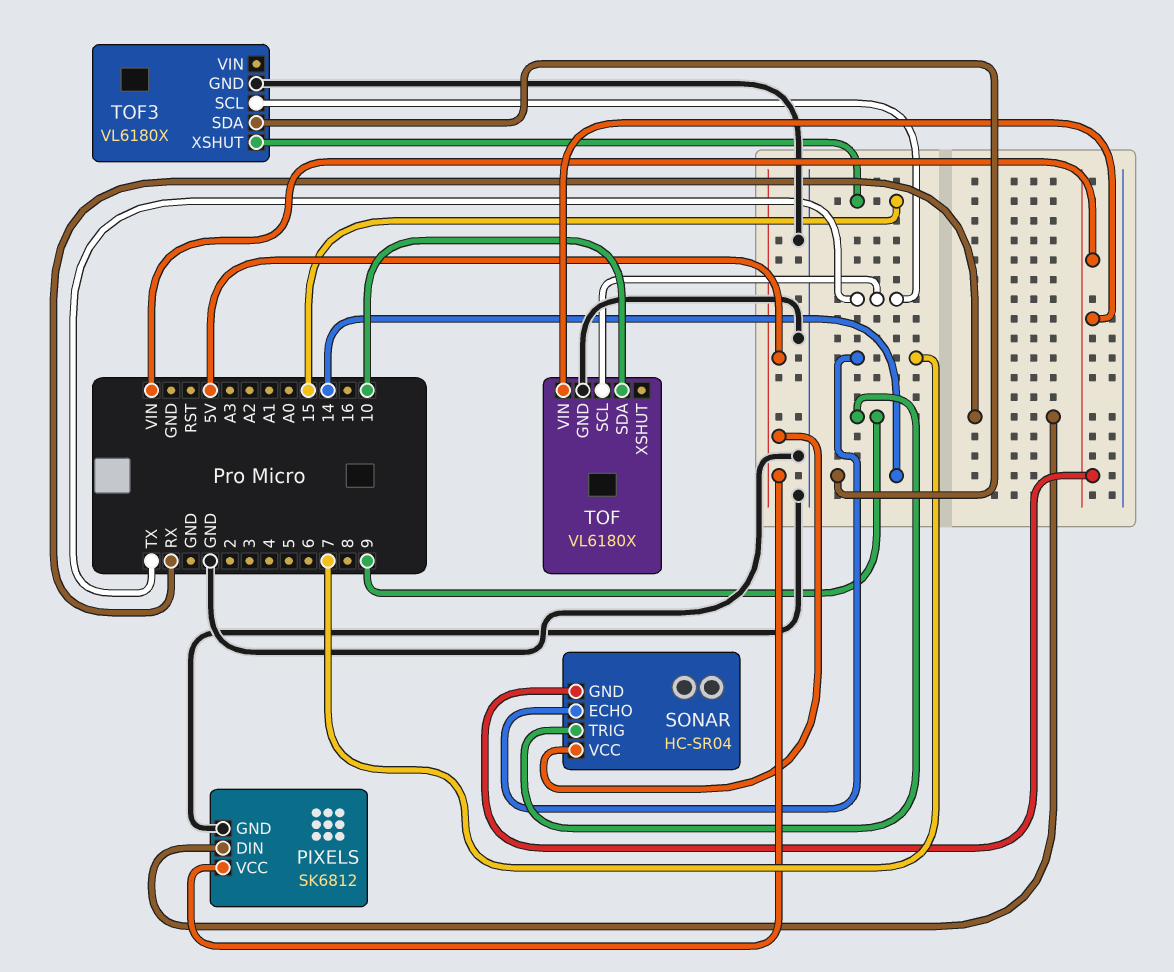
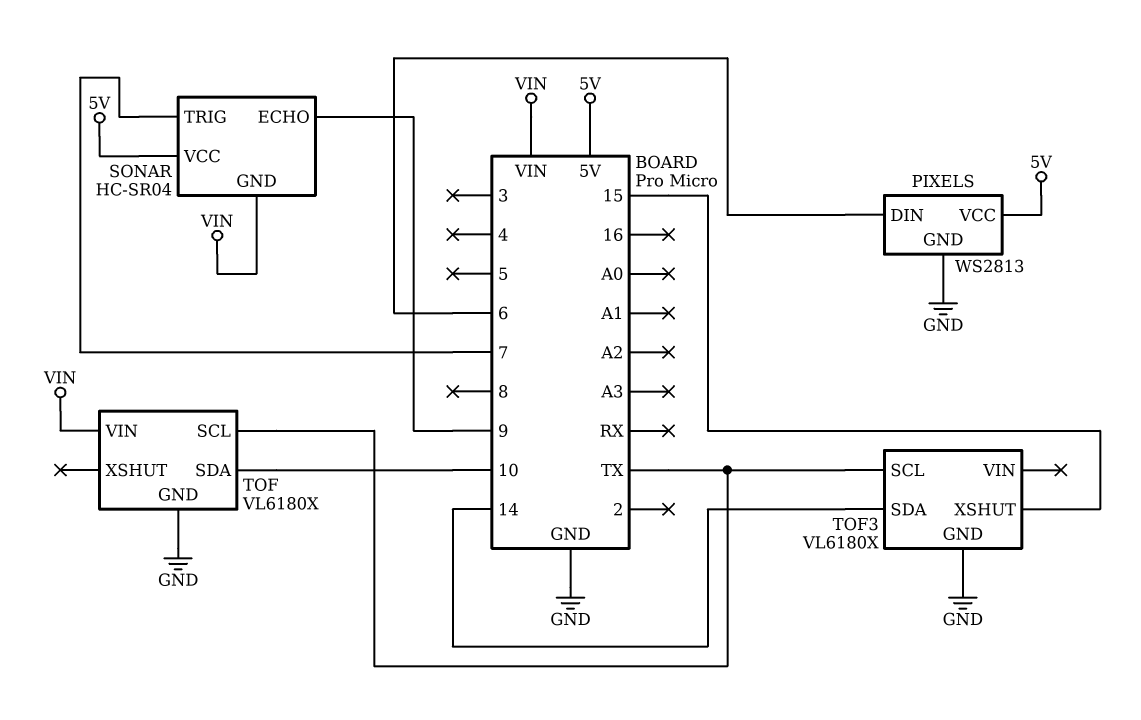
PIXELS: SK6812 -> WS2813
PIXELS pin DIN: RX -> 6
SONAR pin ECHO: 7 -> 9
SONAR pin TRIG: 9 -> 7

